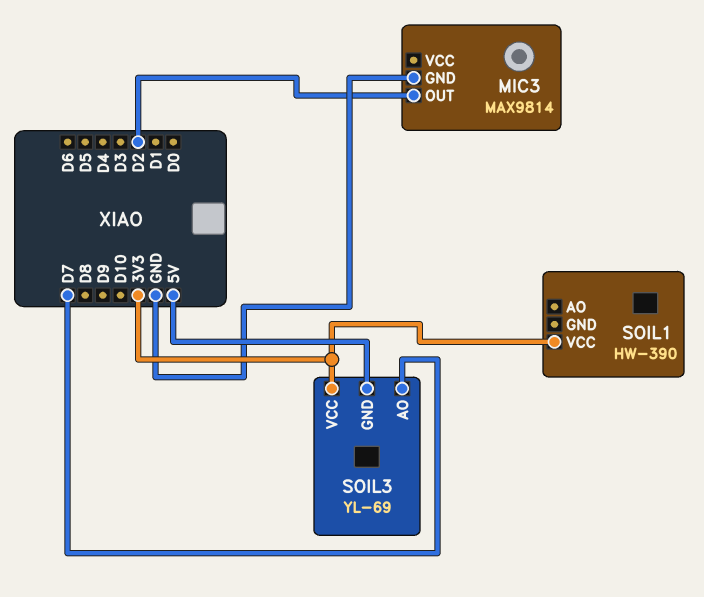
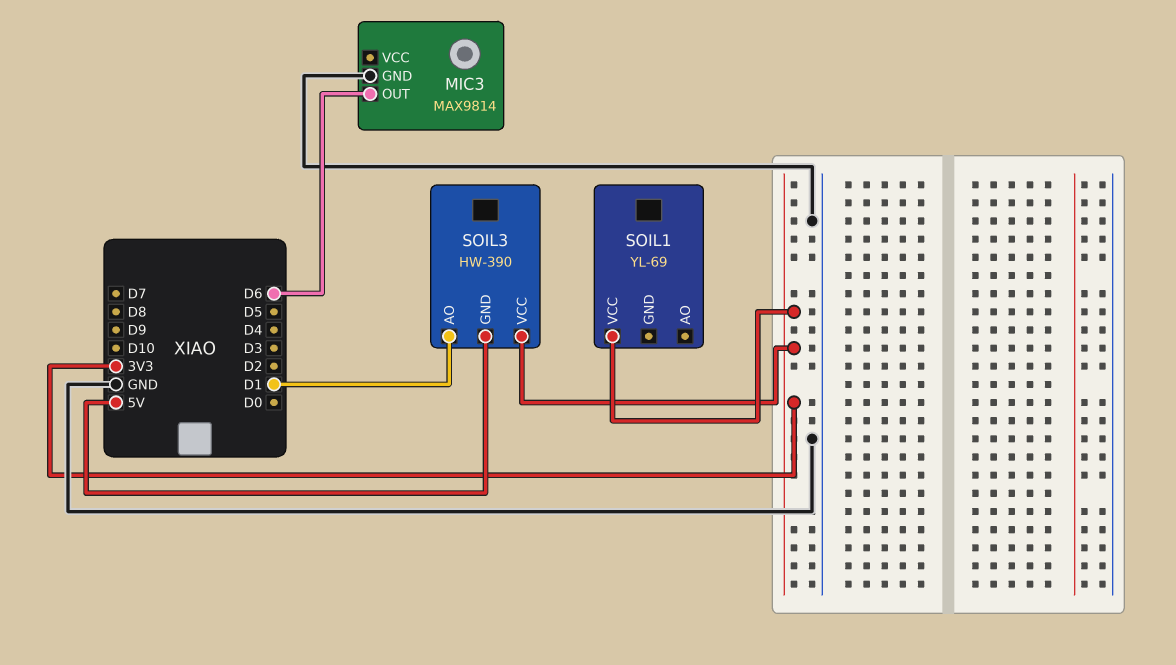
MIC3 pin OUT: D2 -> D6
SOIL1: HW-390 -> YL-69
SOIL3: YL-69 -> HW-390
SOIL3 pin AO: D7 -> D1

